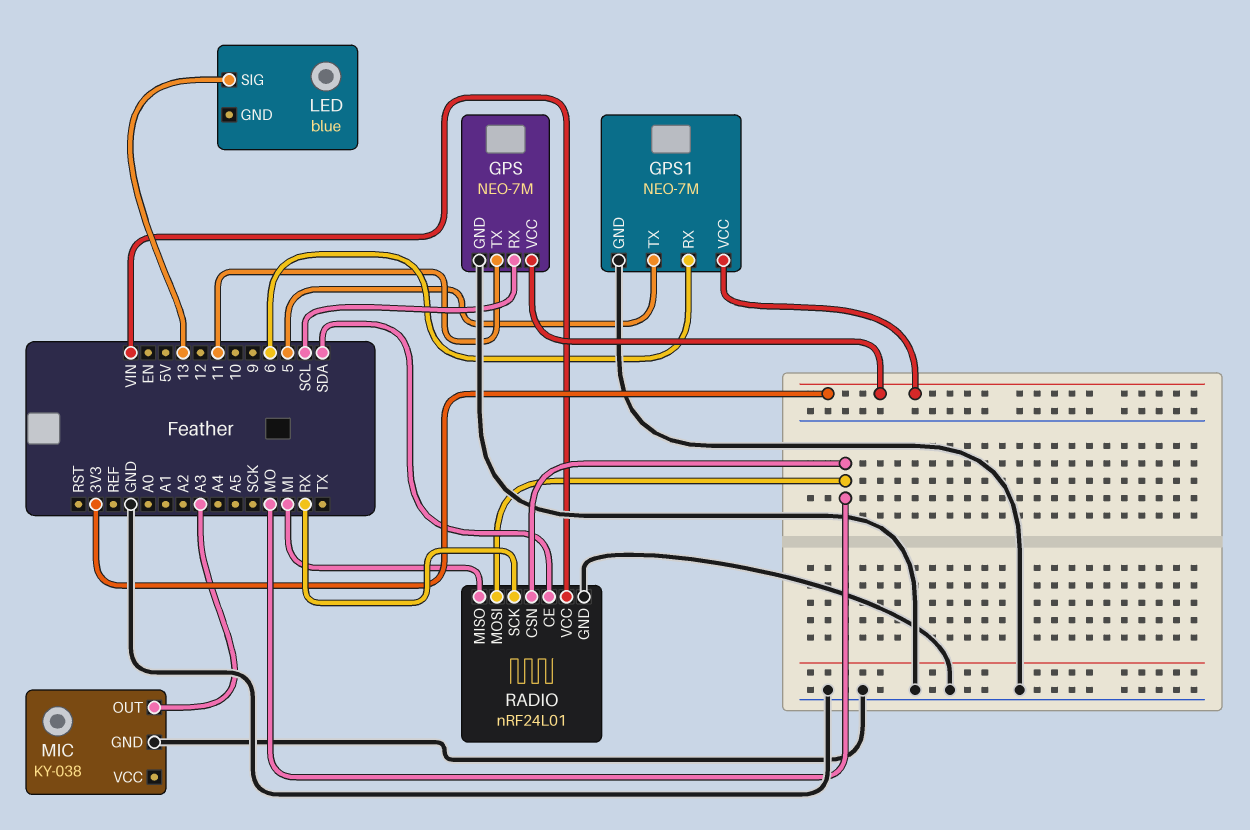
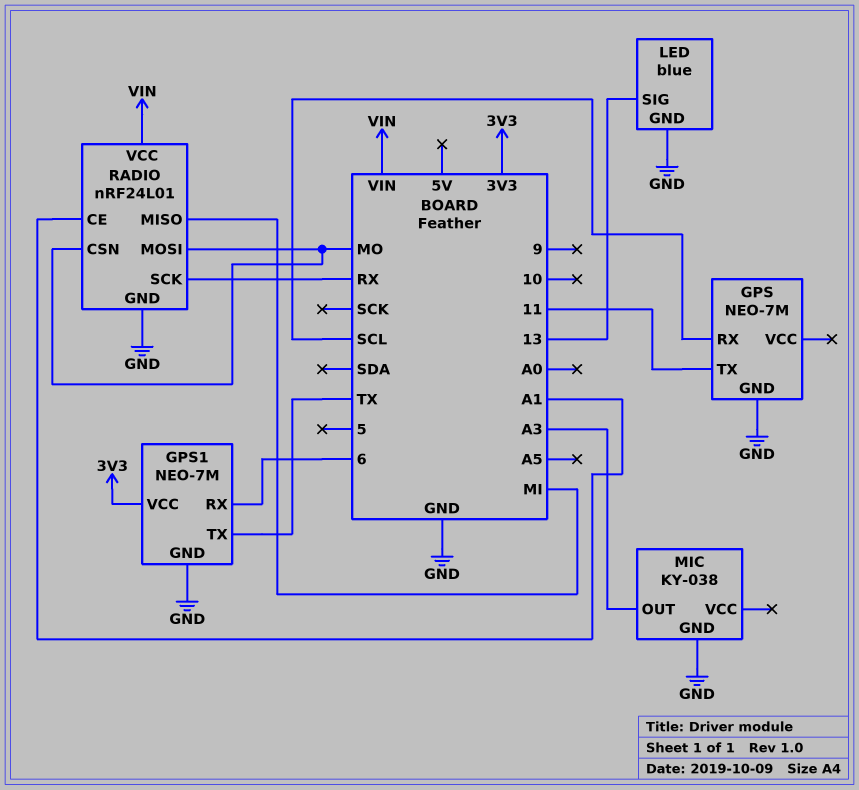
GPS pin VCC: 3V3 -> none
GPS1 pin TX: 5 -> TX
LED pin GND: none -> GND
RADIO pin CE: SDA -> A1

